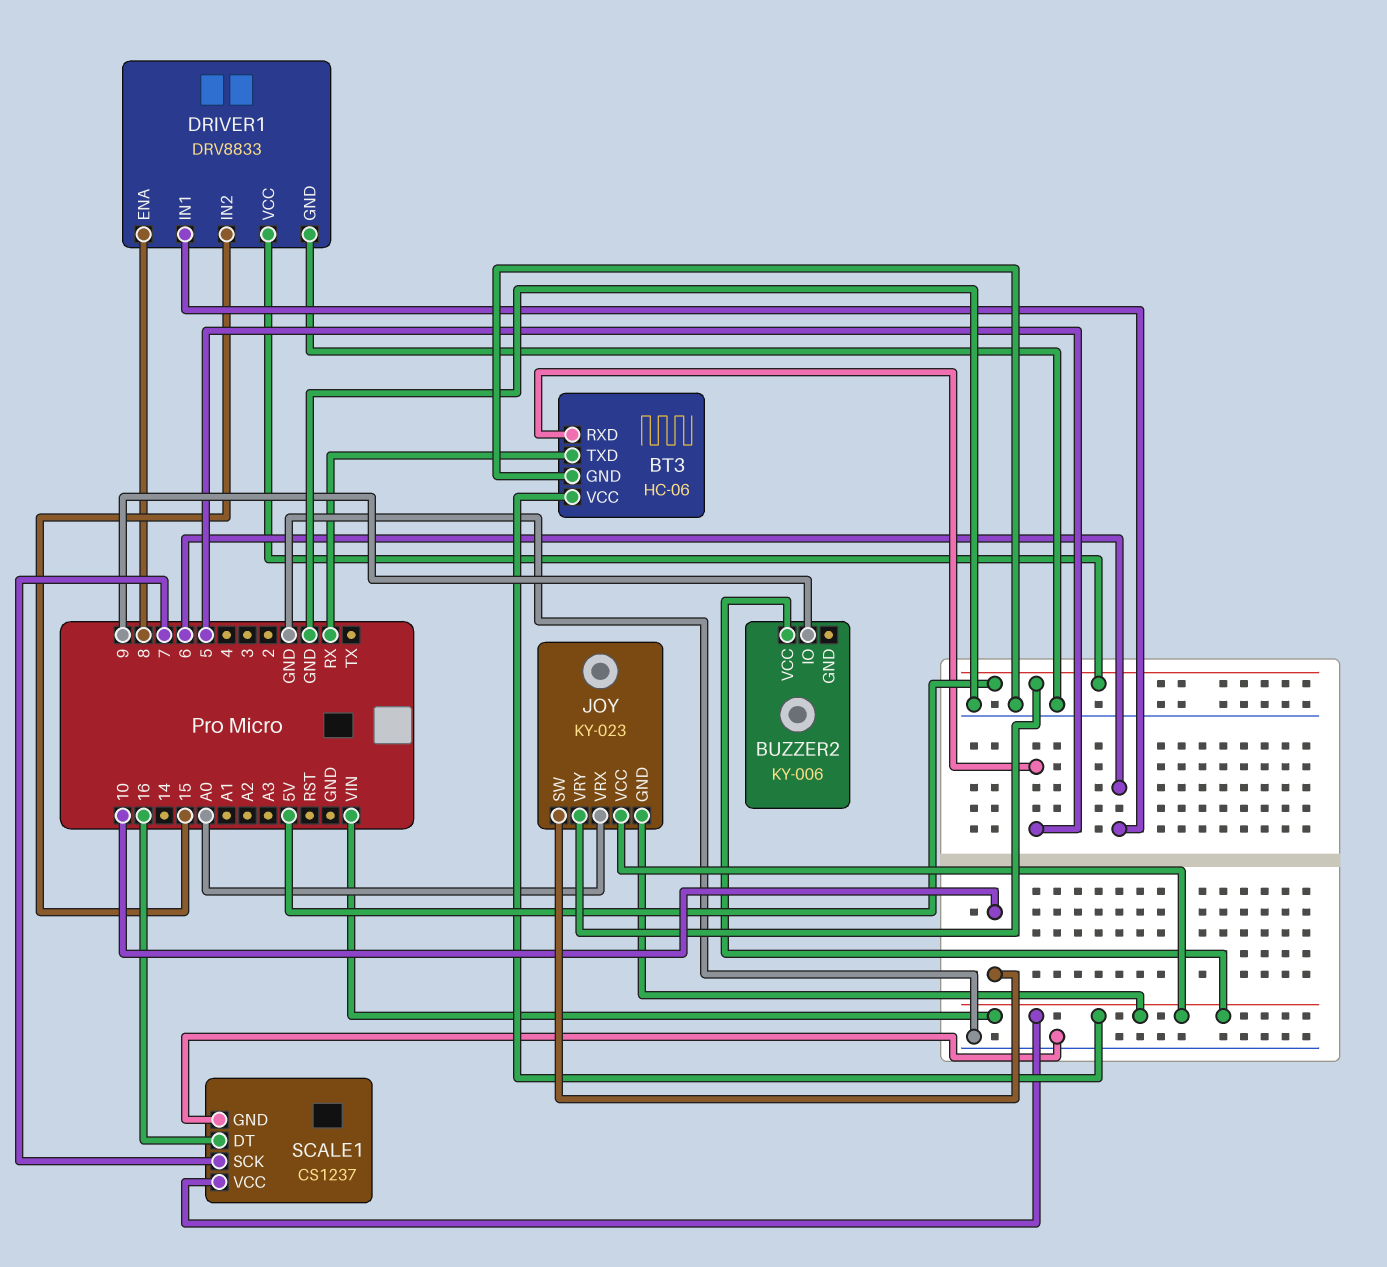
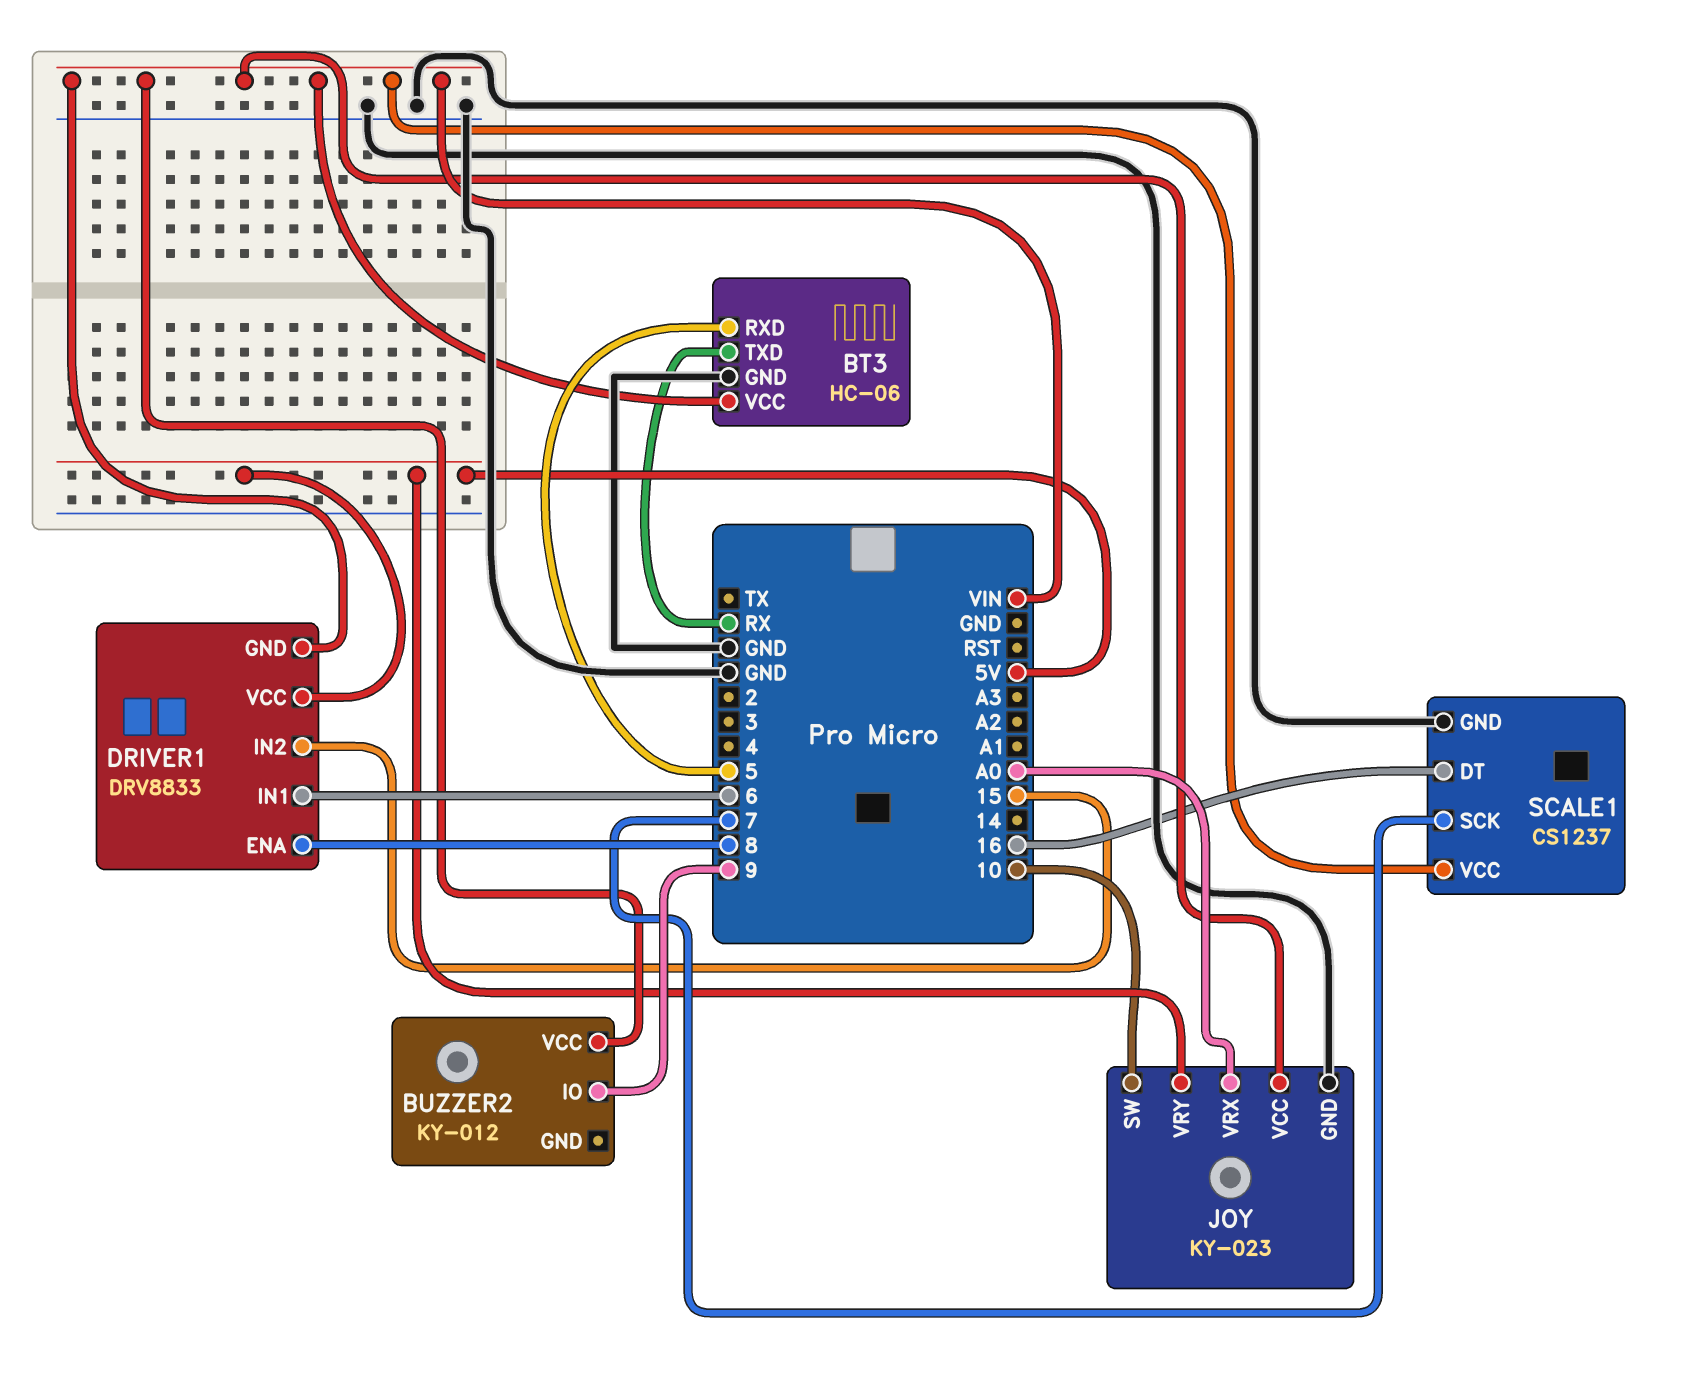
BUZZER2: KY-006 -> KY-012
DRIVER1 pin GND: GND -> VIN
JOY pin GND: VIN -> GND

